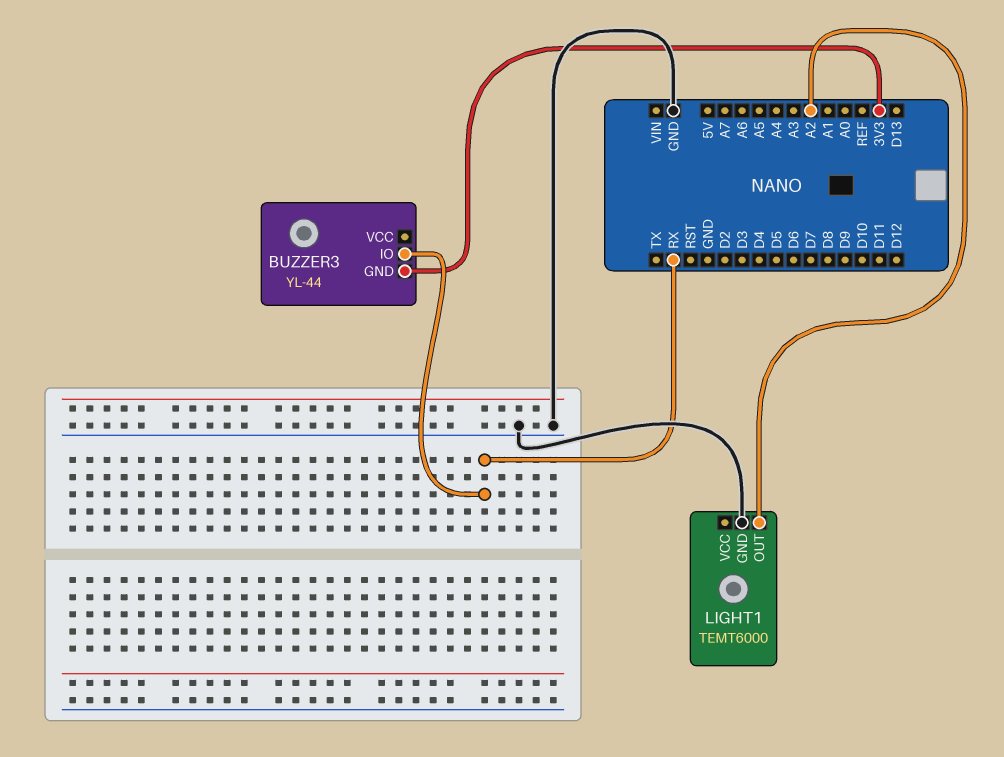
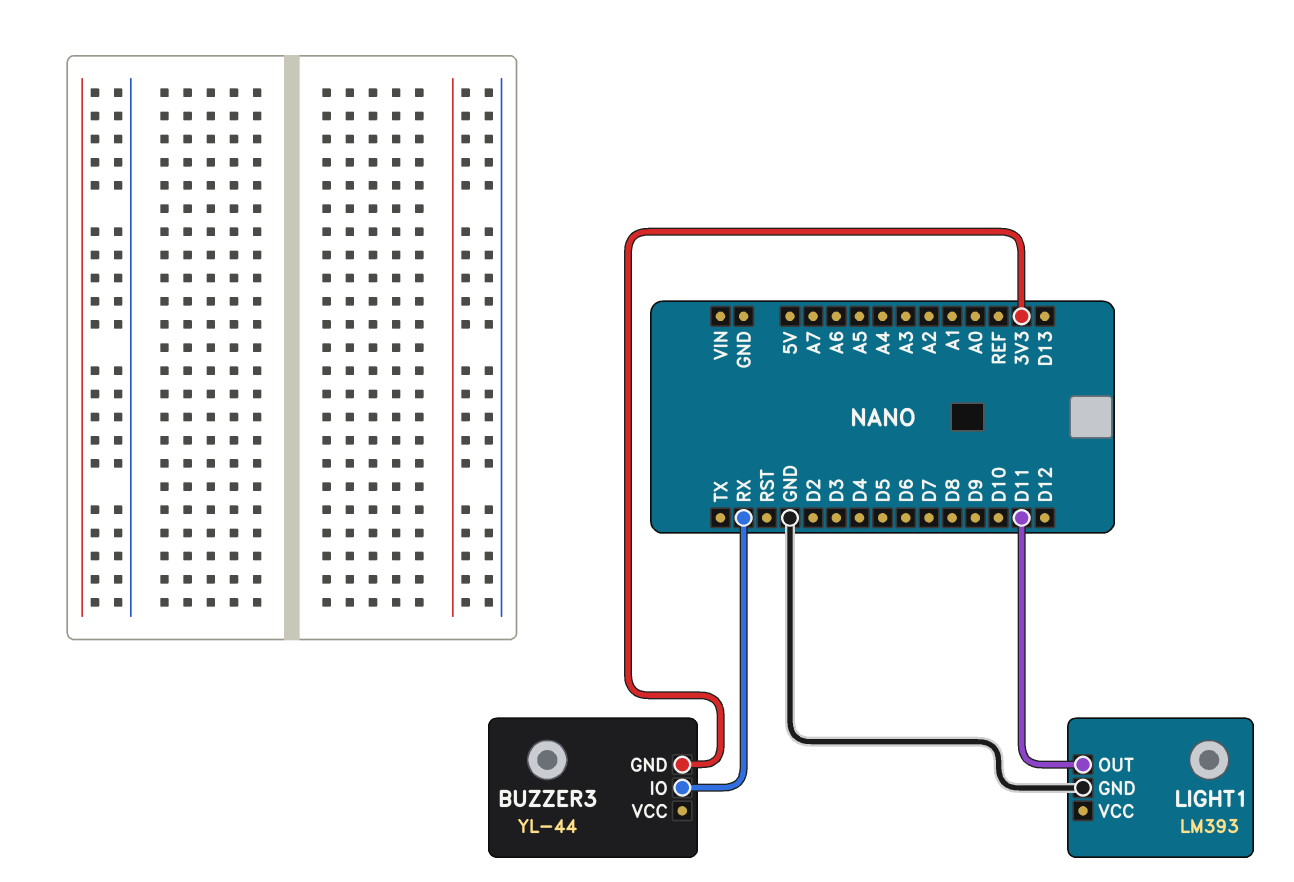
LIGHT1: TEMT6000 -> LM393
LIGHT1 pin OUT: A2 -> D11

